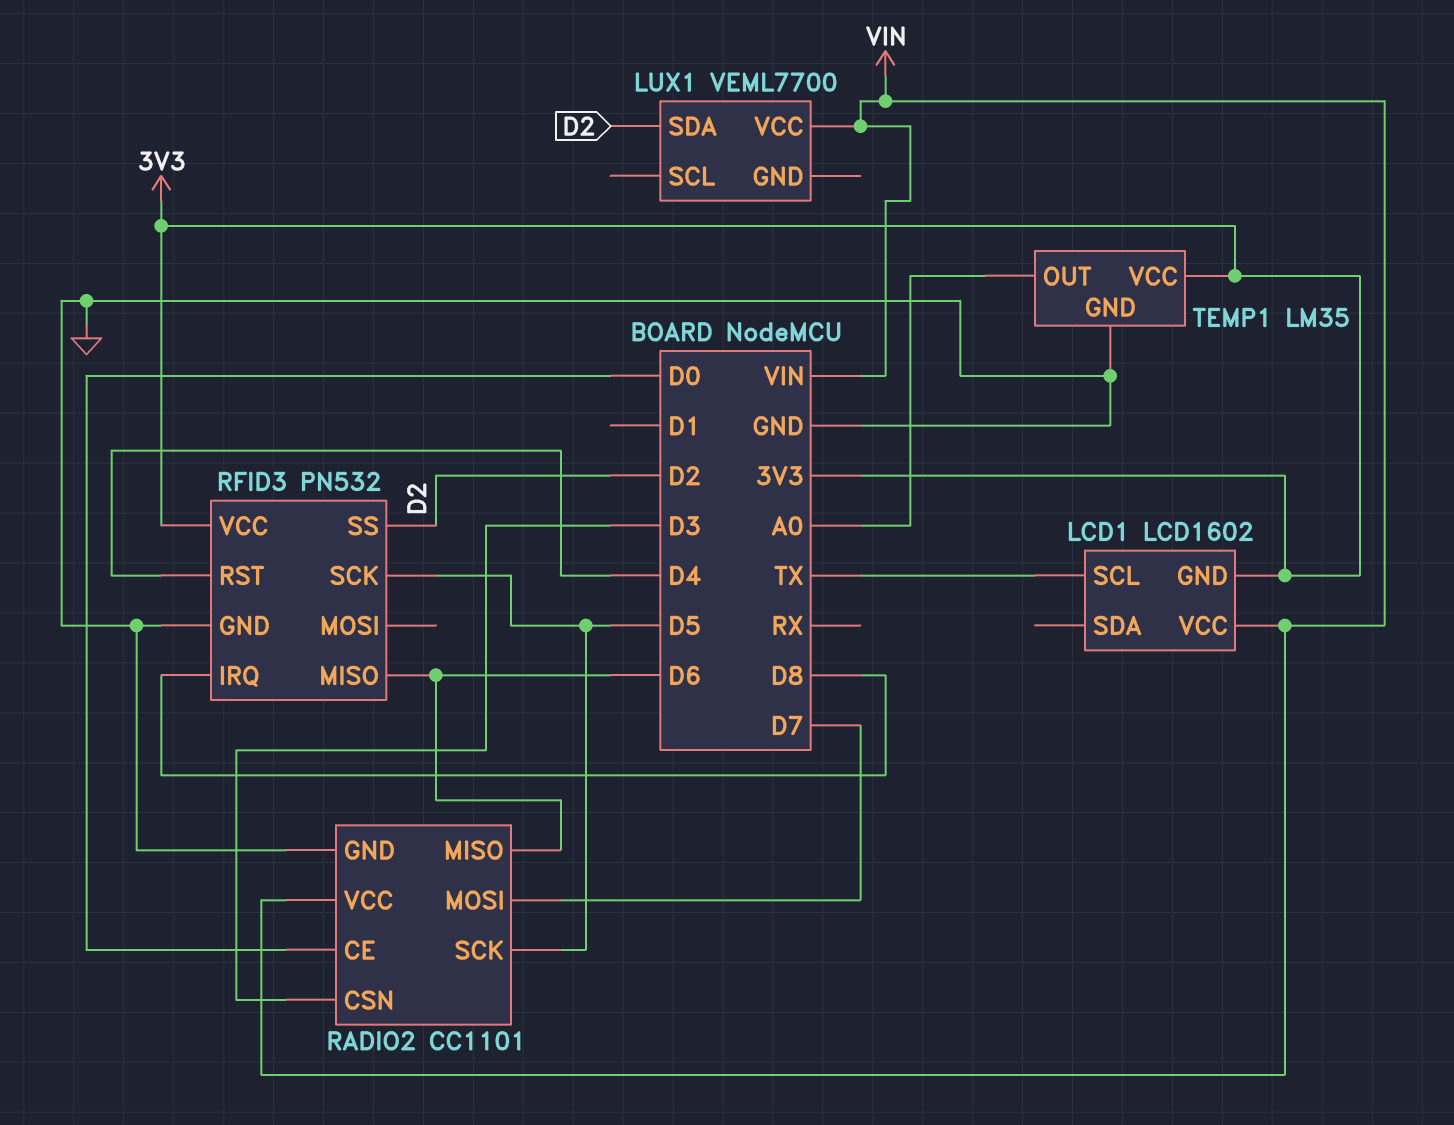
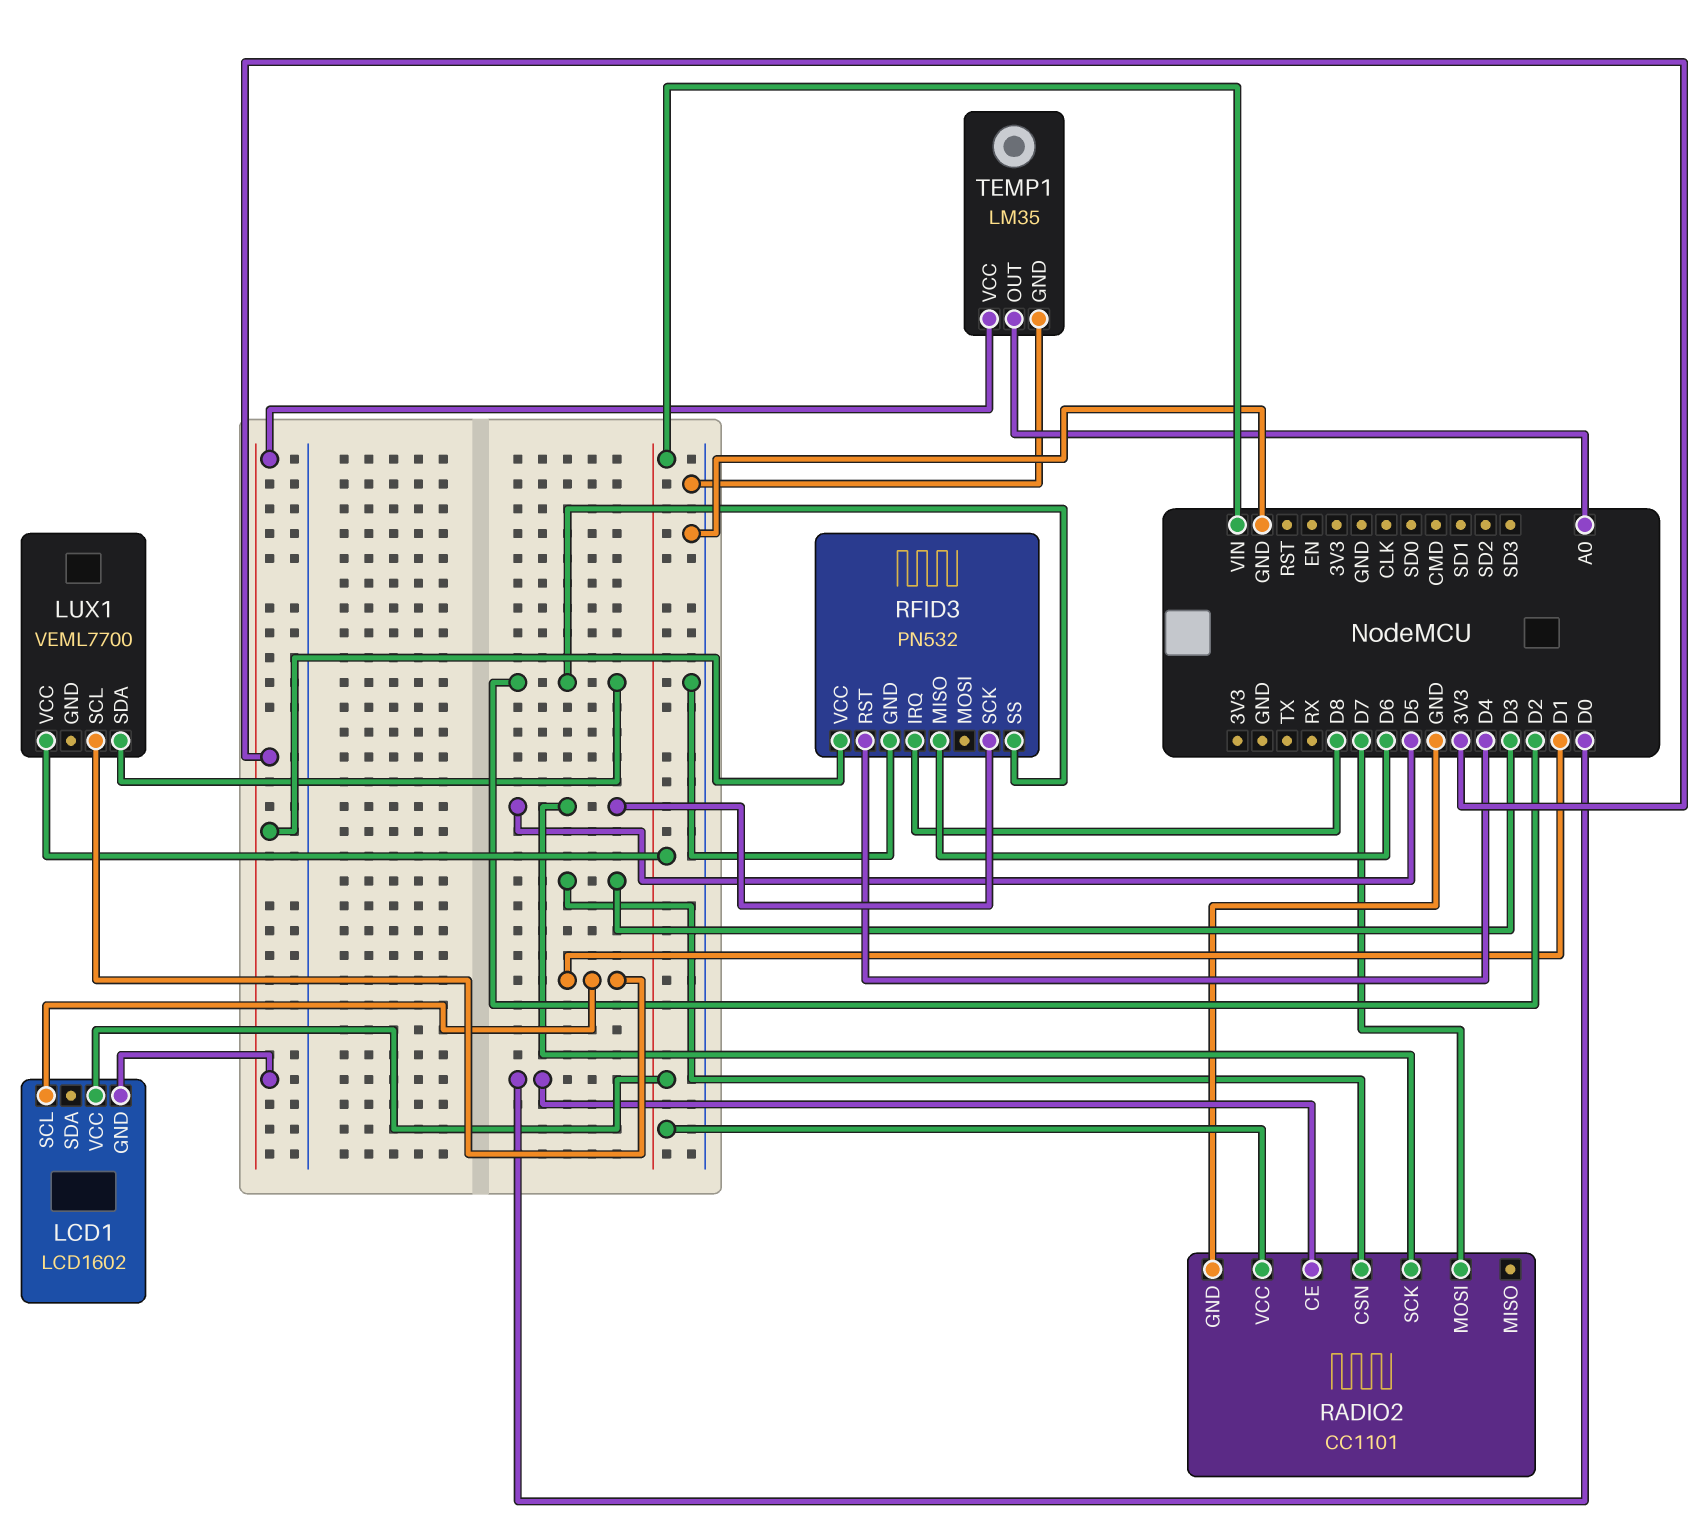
LCD1 pin SCL: TX -> D1
LUX1 pin SCL: none -> D1
RADIO2 pin MISO: D6 -> none

